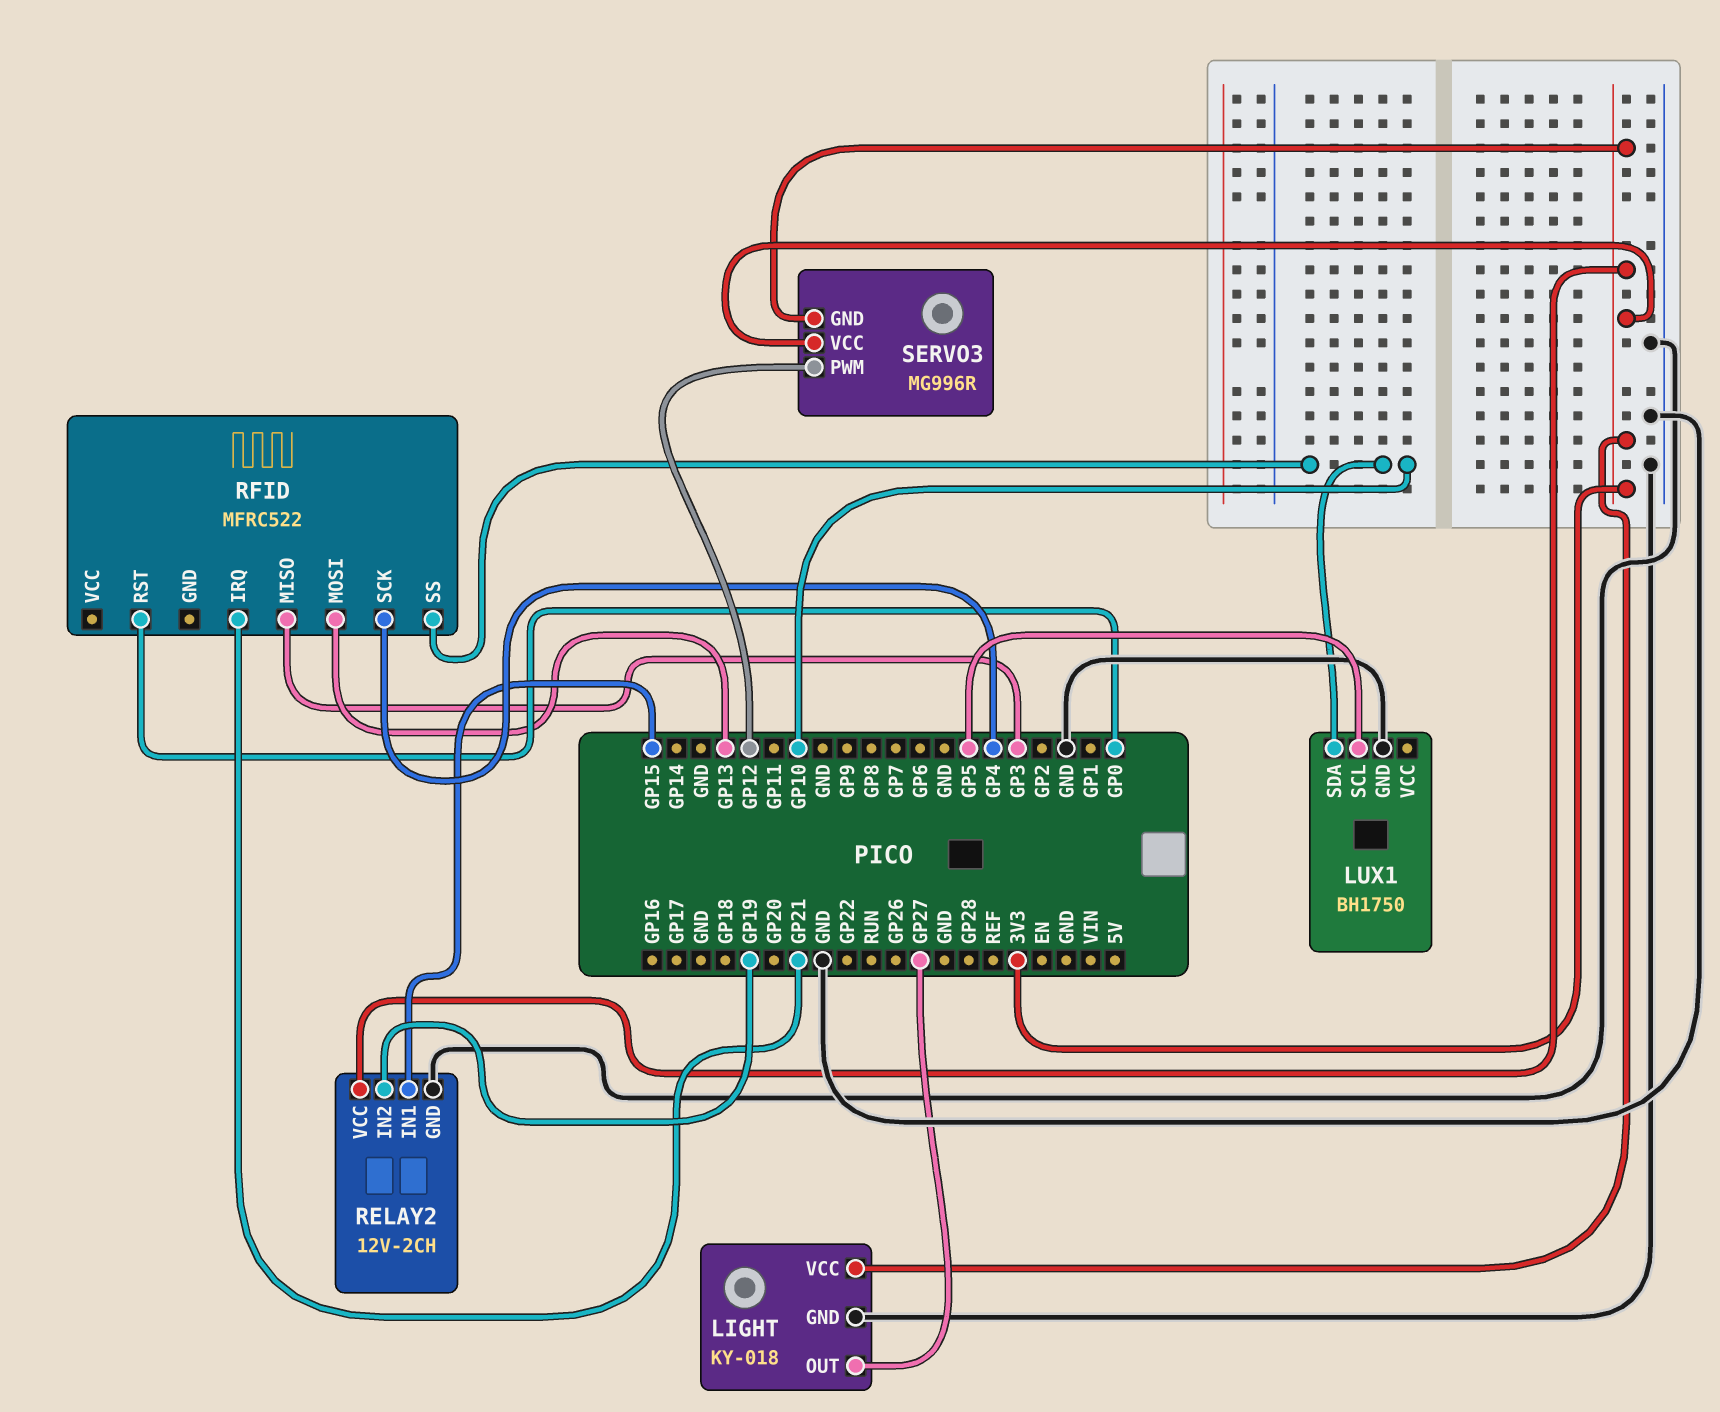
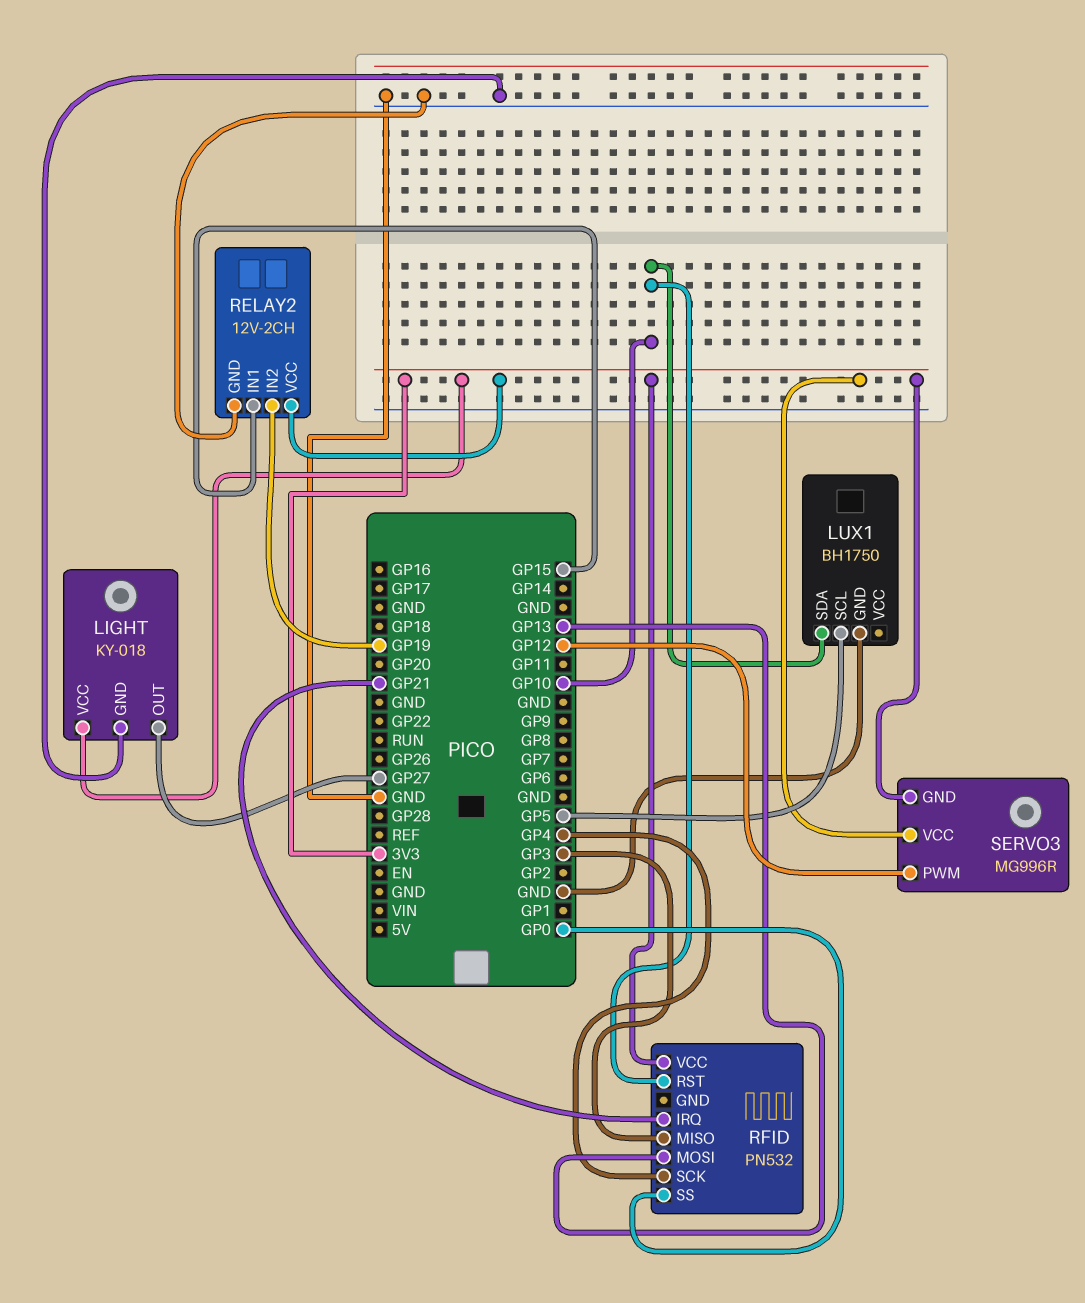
RFID: MFRC522 -> PN532
RFID pin RST: GP0 -> GP10
RFID pin SS: GP10 -> GP0
RFID pin VCC: none -> 3V3

